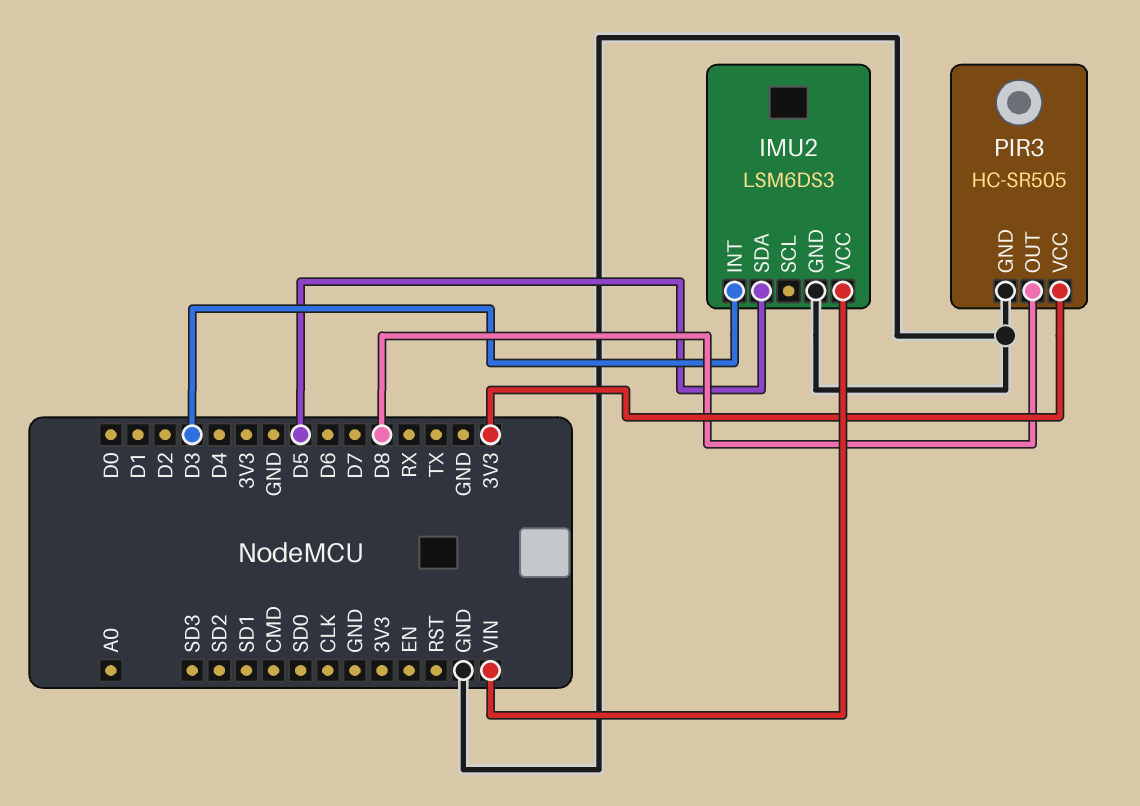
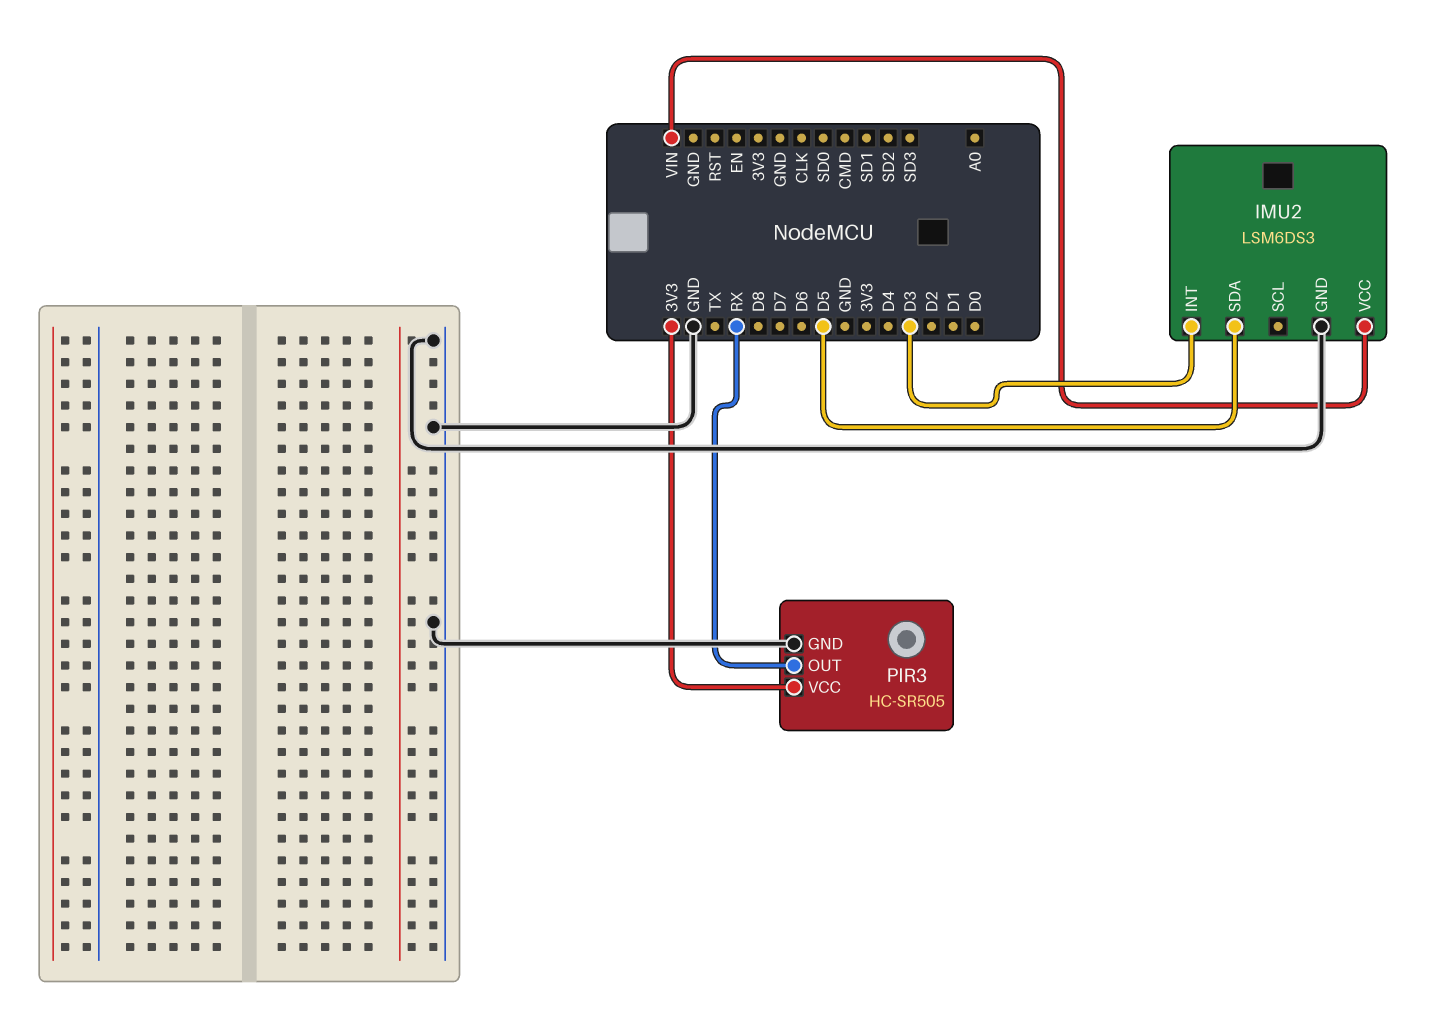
PIR3 pin OUT: D8 -> RX

